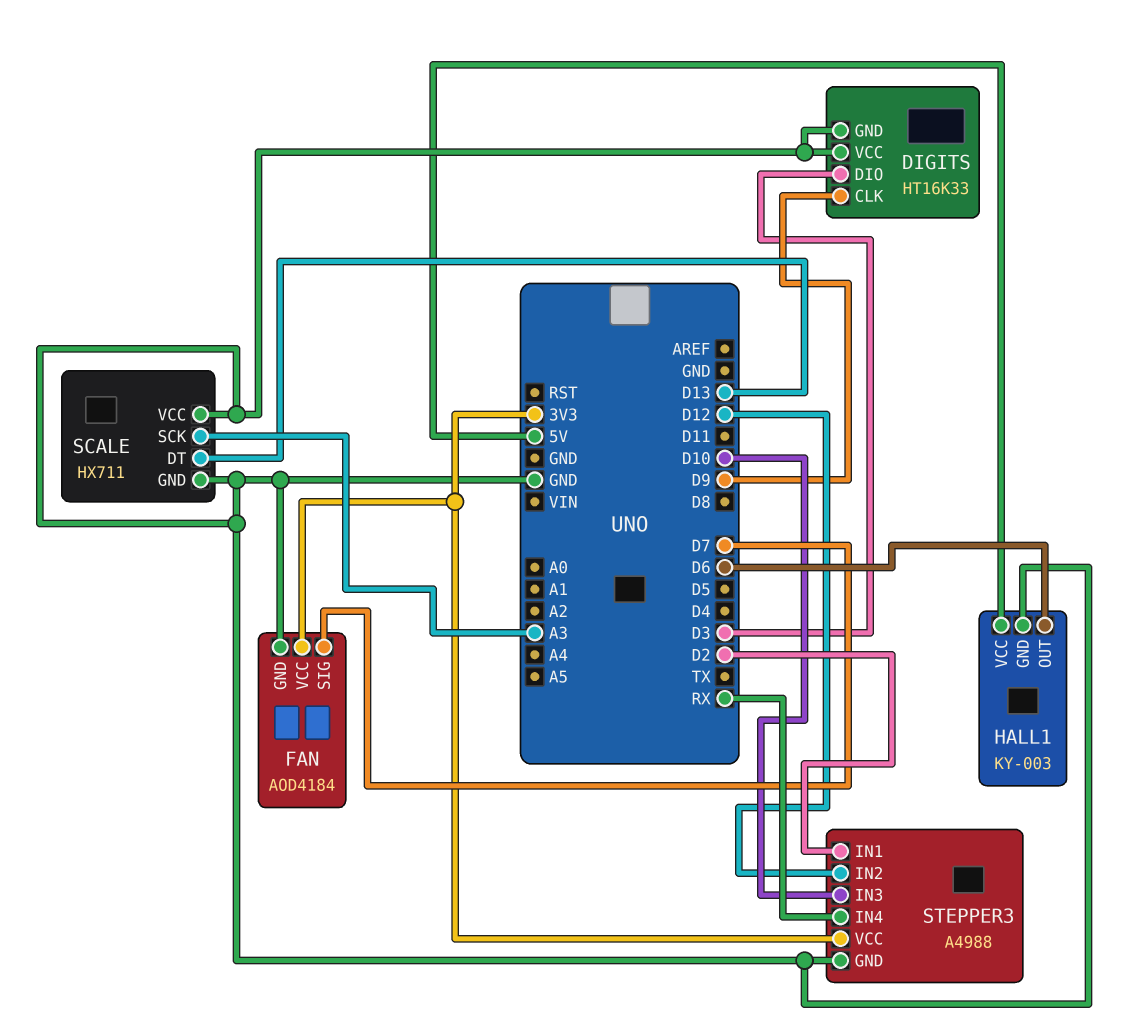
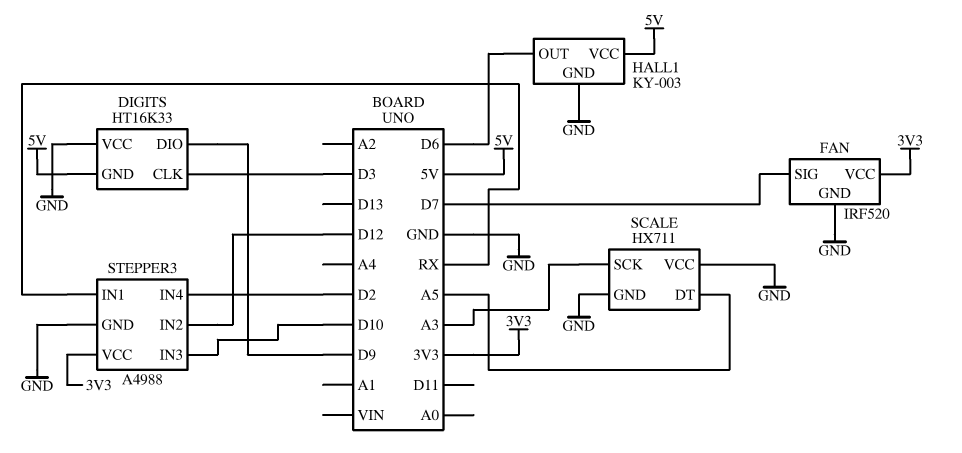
DIGITS pin CLK: D9 -> D3
DIGITS pin DIO: D3 -> D9
DIGITS pin GND: GND -> 5V
FAN: AOD4184 -> IRF520
SCALE pin DT: D13 -> A5
STEPPER3 pin IN1: D2 -> RX
STEPPER3 pin IN4: RX -> D2

